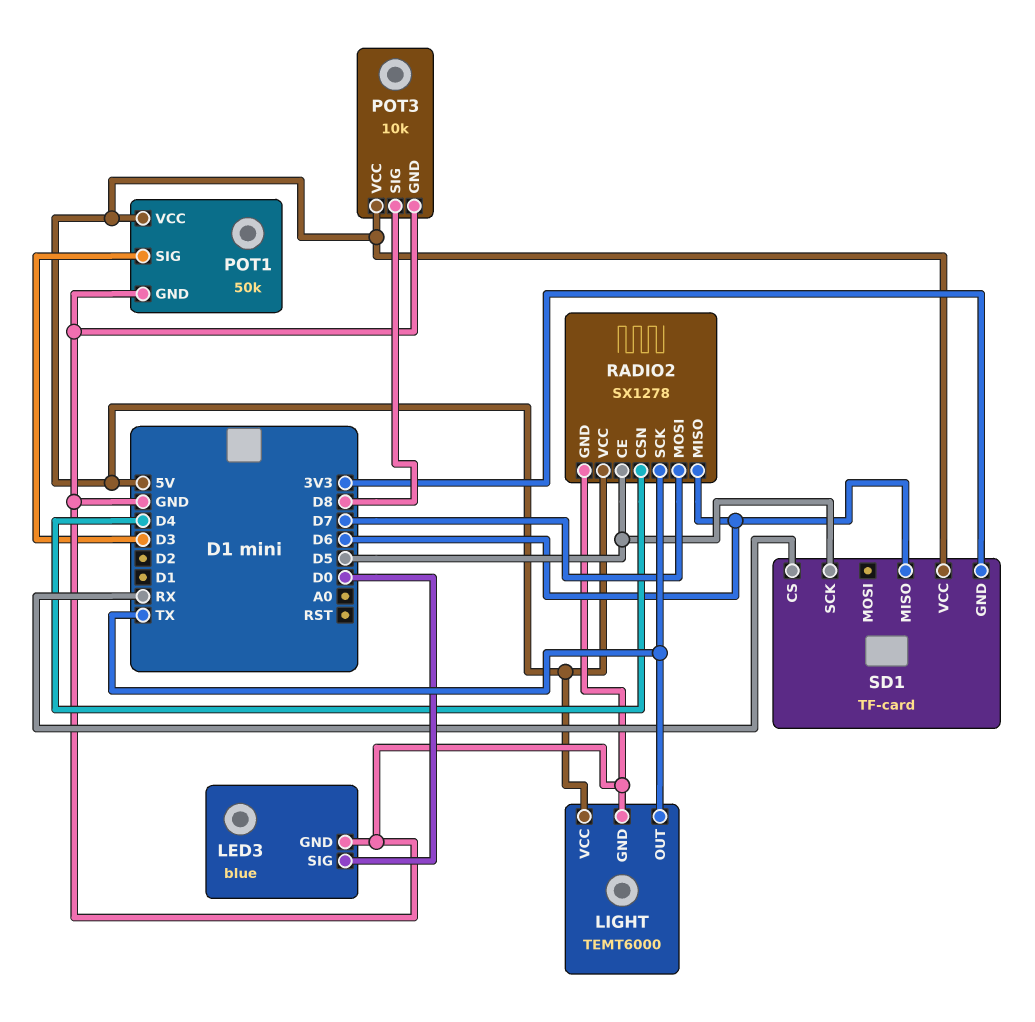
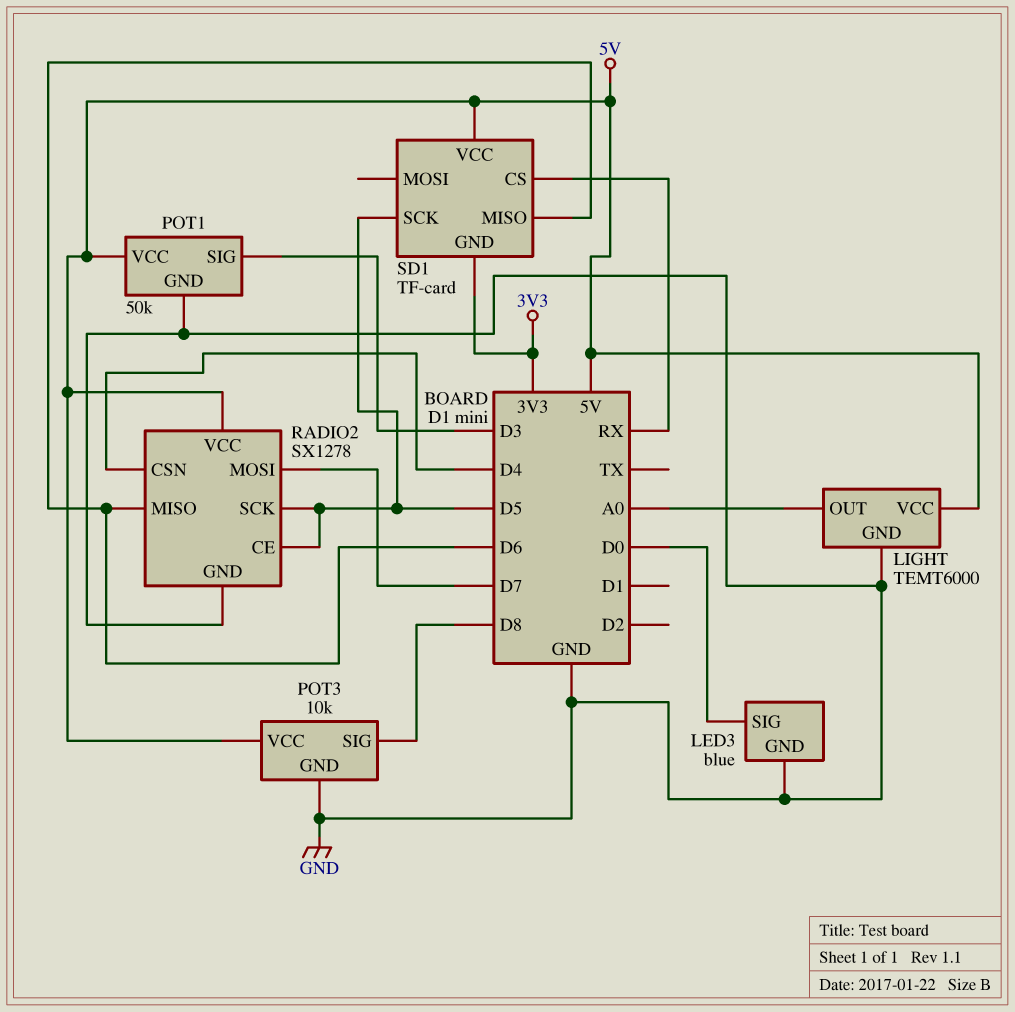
LIGHT pin OUT: TX -> A0
RADIO2 pin SCK: TX -> D5

